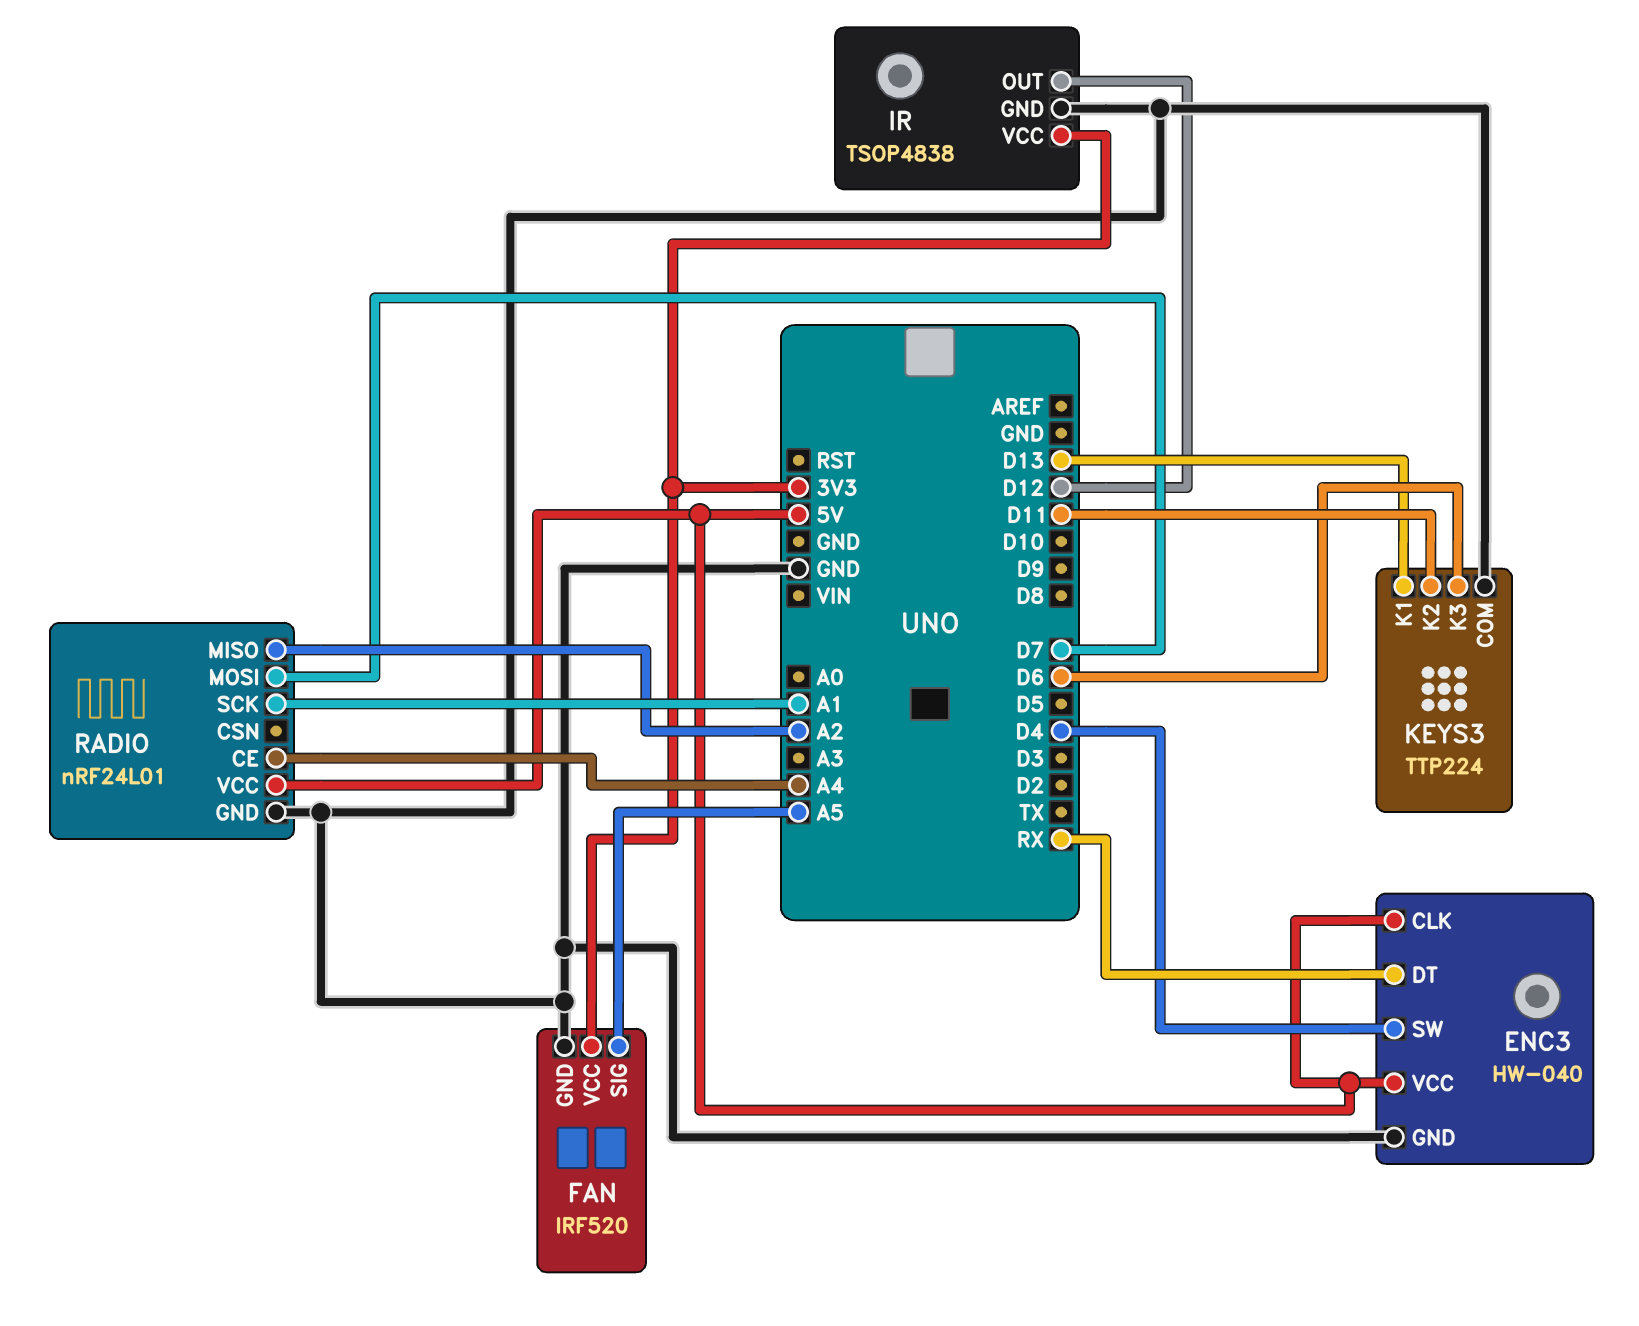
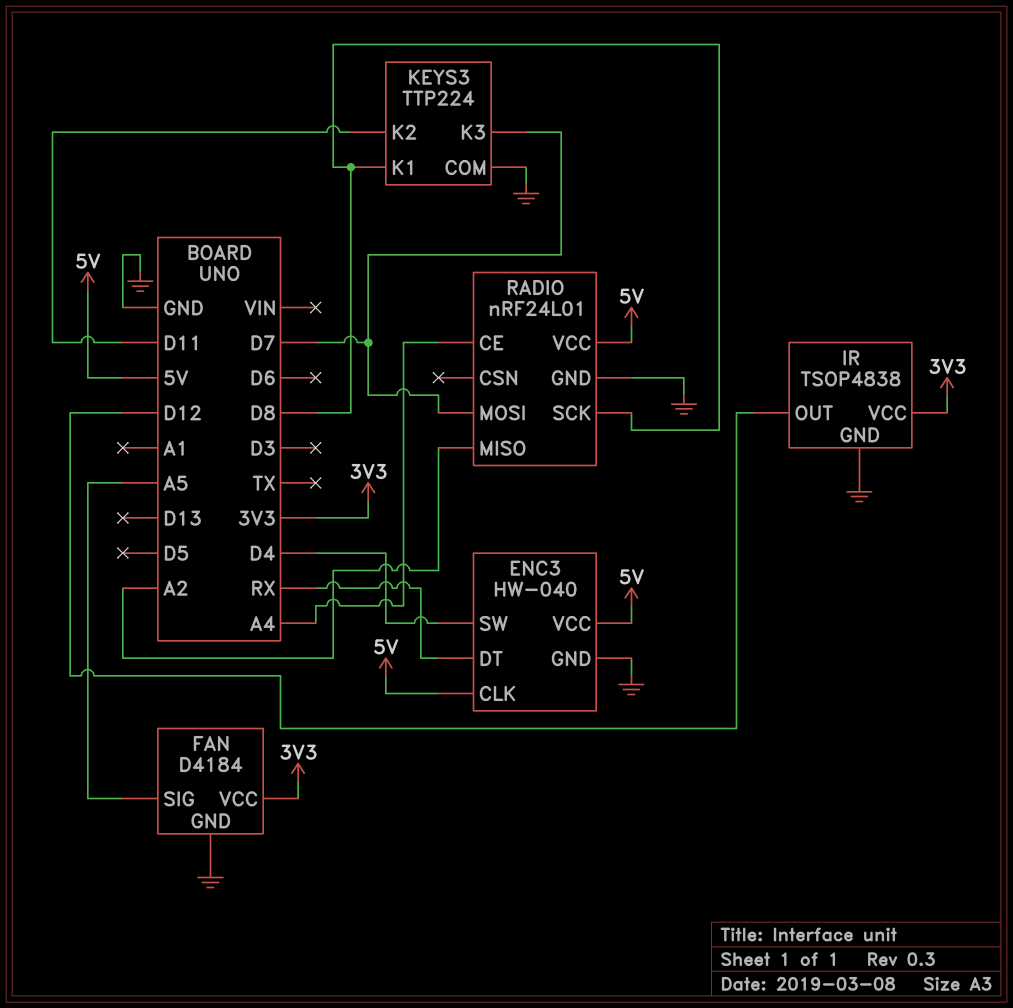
FAN: IRF520 -> D4184
KEYS3 pin K1: D13 -> D8
KEYS3 pin K3: D6 -> D7
RADIO pin SCK: A1 -> D8

